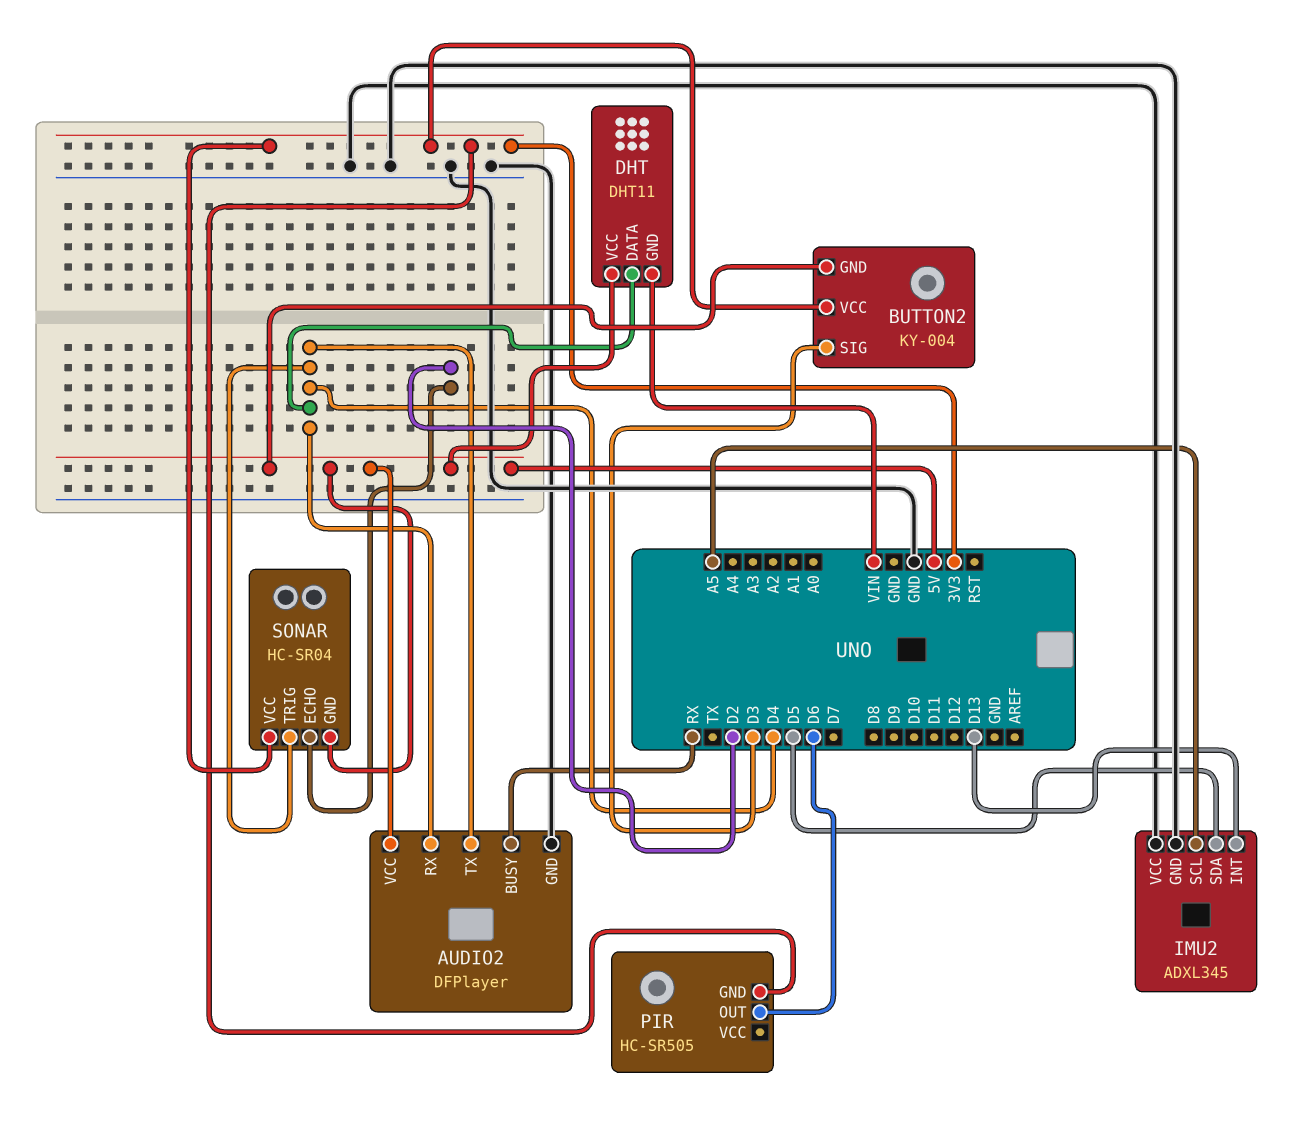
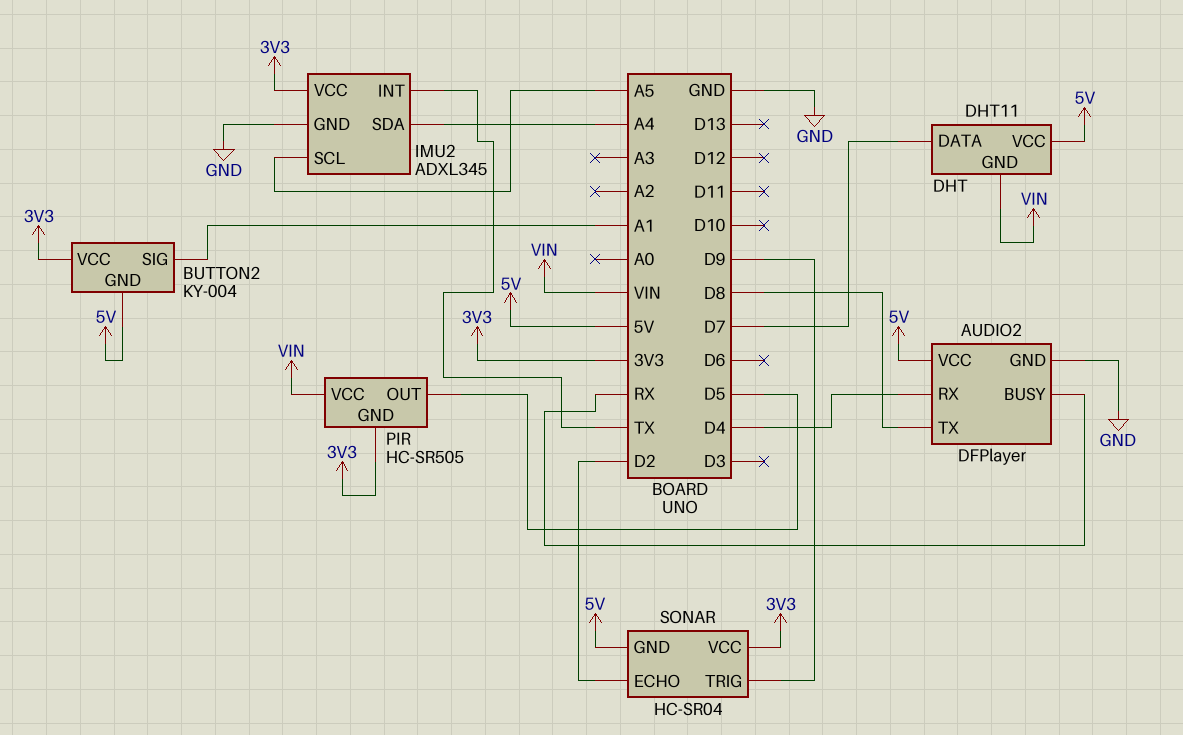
AUDIO2 pin TX: D4 -> D8
BUTTON2 pin SIG: D3 -> A1
DHT pin DATA: D4 -> D7
IMU2 pin INT: D13 -> TX
IMU2 pin SDA: D5 -> A4
IMU2 pin VCC: GND -> 3V3
PIR pin OUT: D6 -> D5
PIR pin VCC: none -> VIN
SONAR pin TRIG: D4 -> D9

